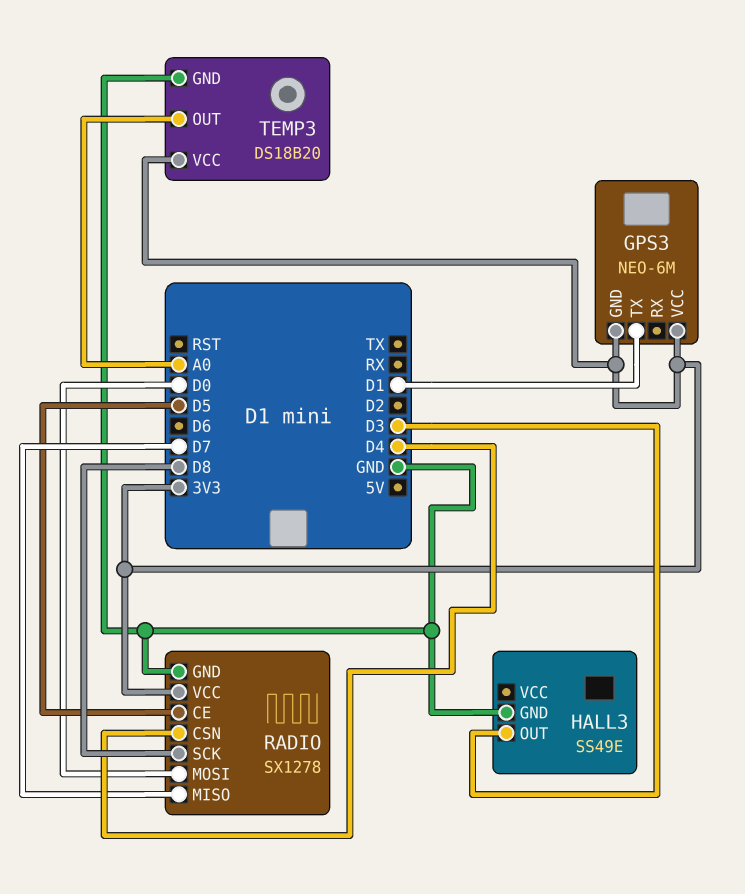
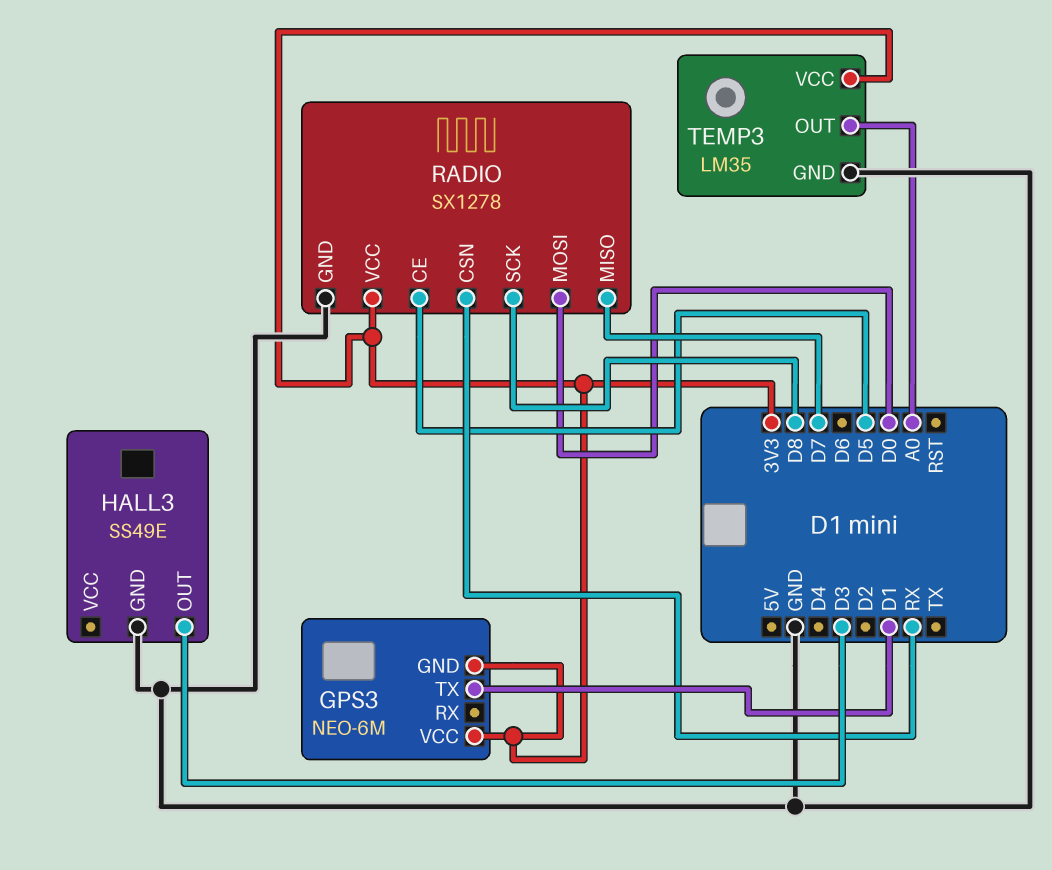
RADIO pin CSN: D4 -> RX
TEMP3: DS18B20 -> LM35

